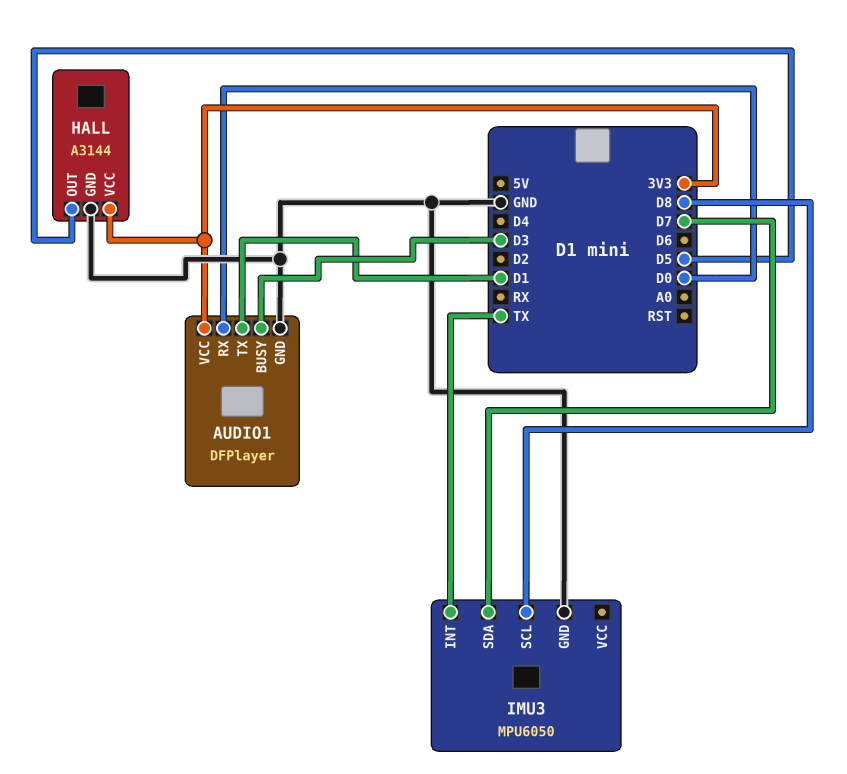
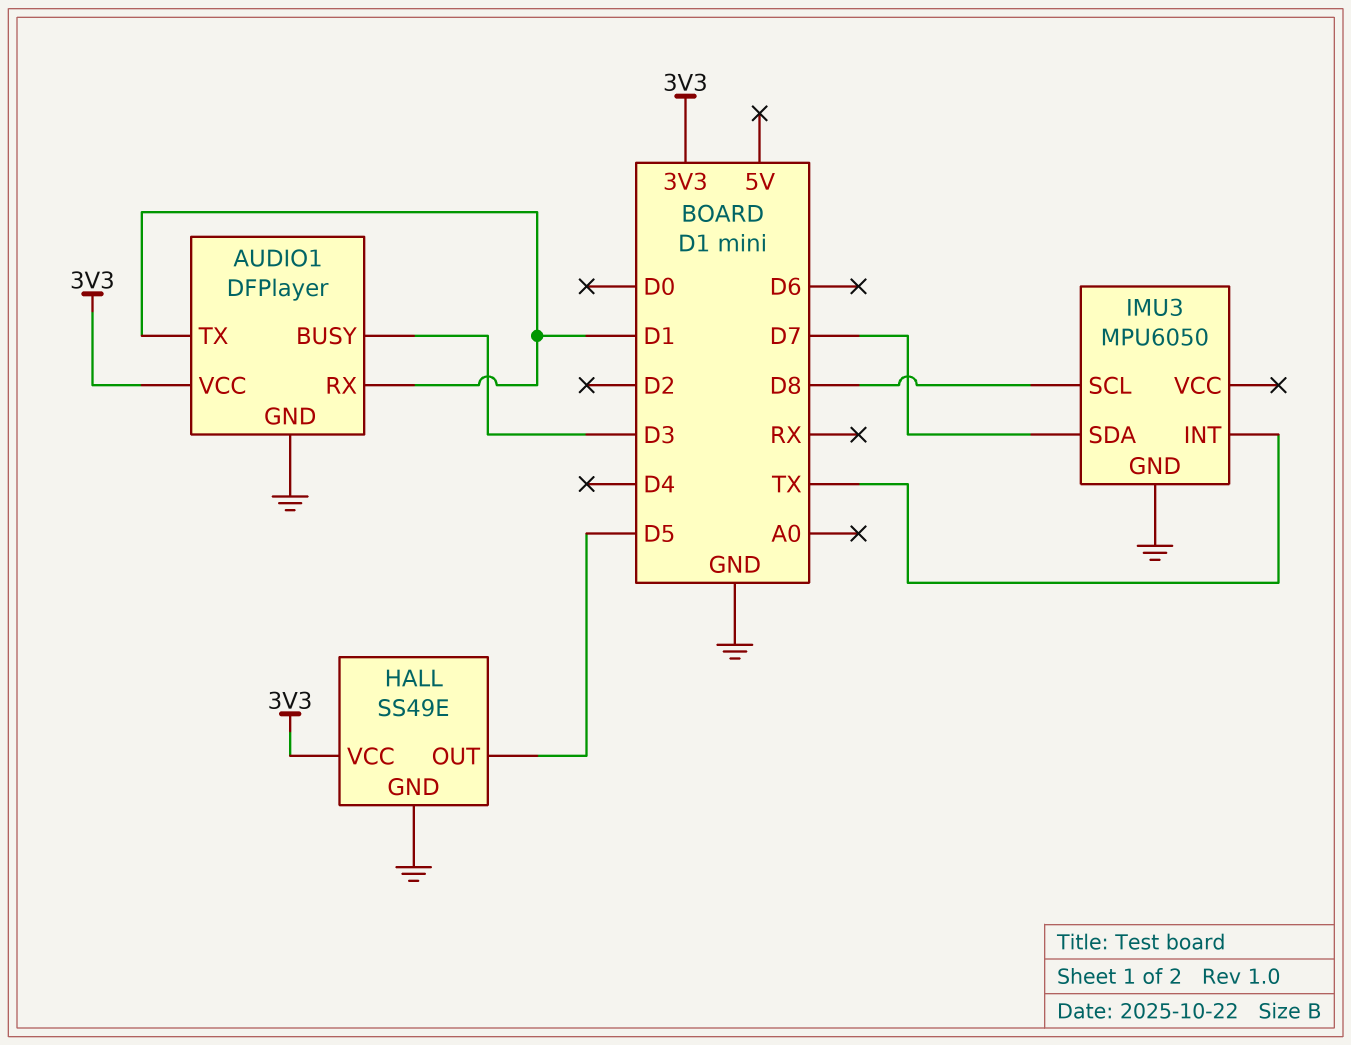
AUDIO1 pin RX: D0 -> D1
HALL: A3144 -> SS49E

